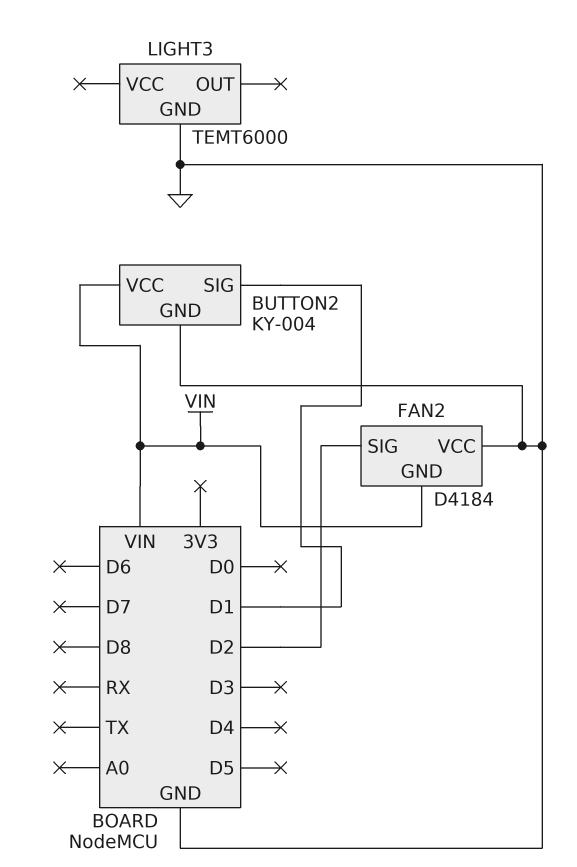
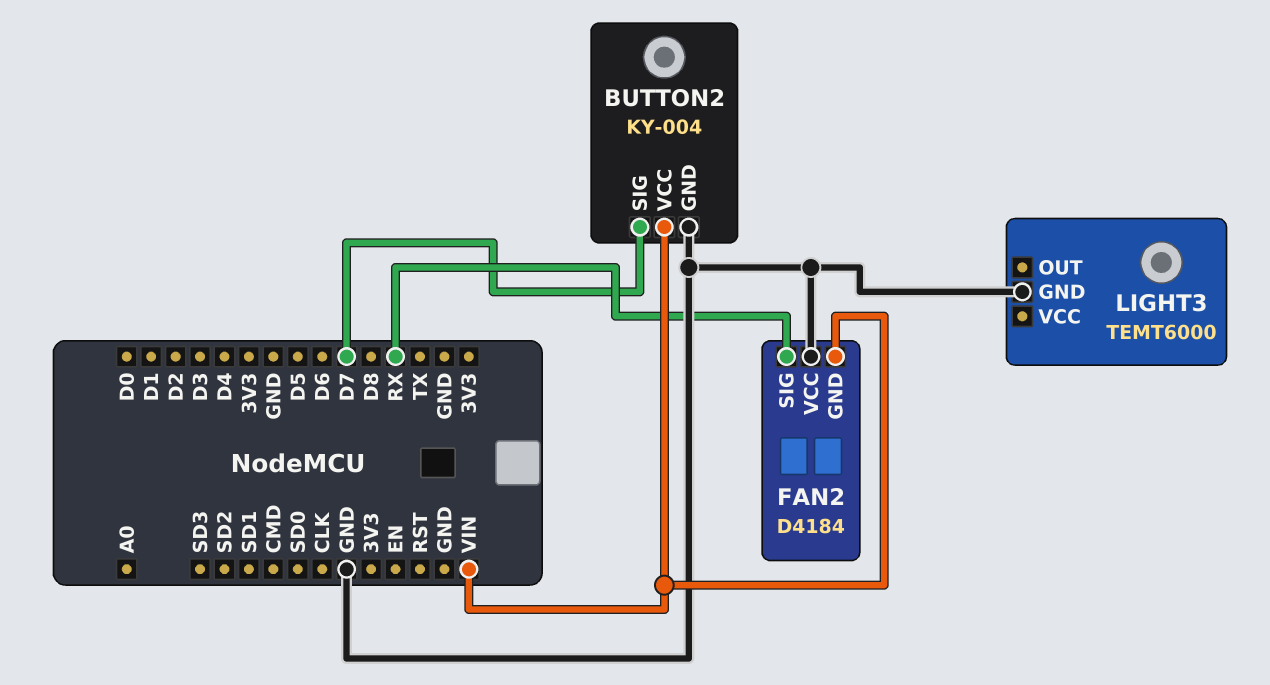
BUTTON2 pin SIG: D1 -> D7
FAN2 pin SIG: D2 -> RX

